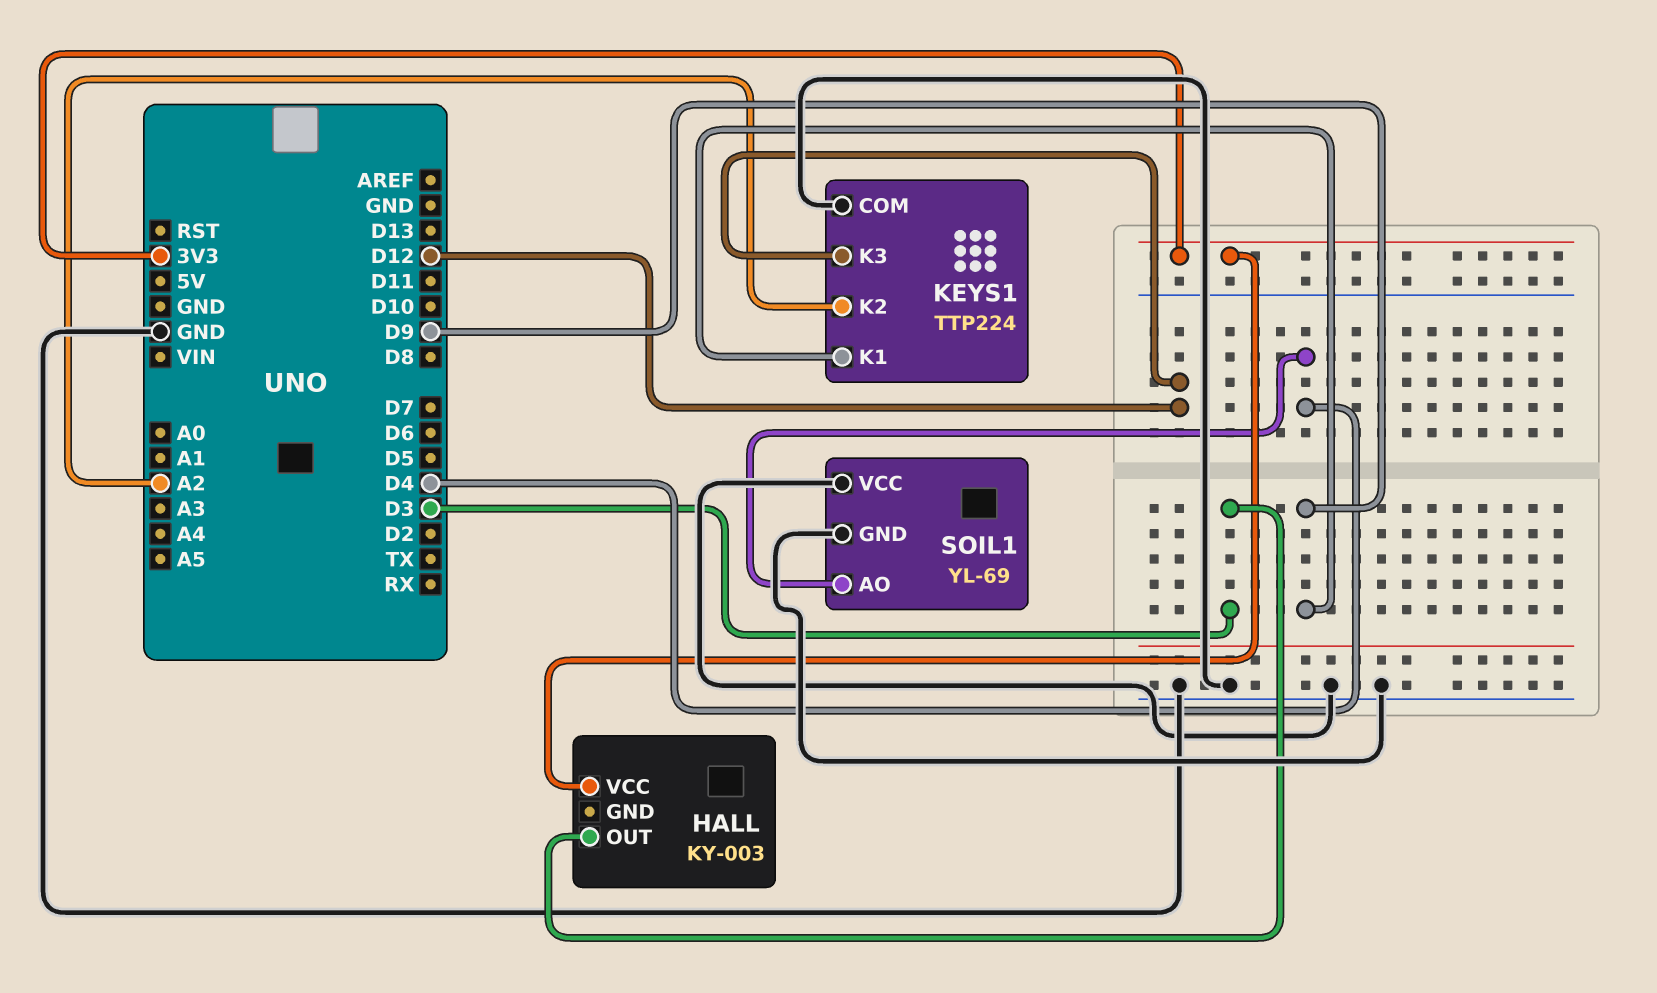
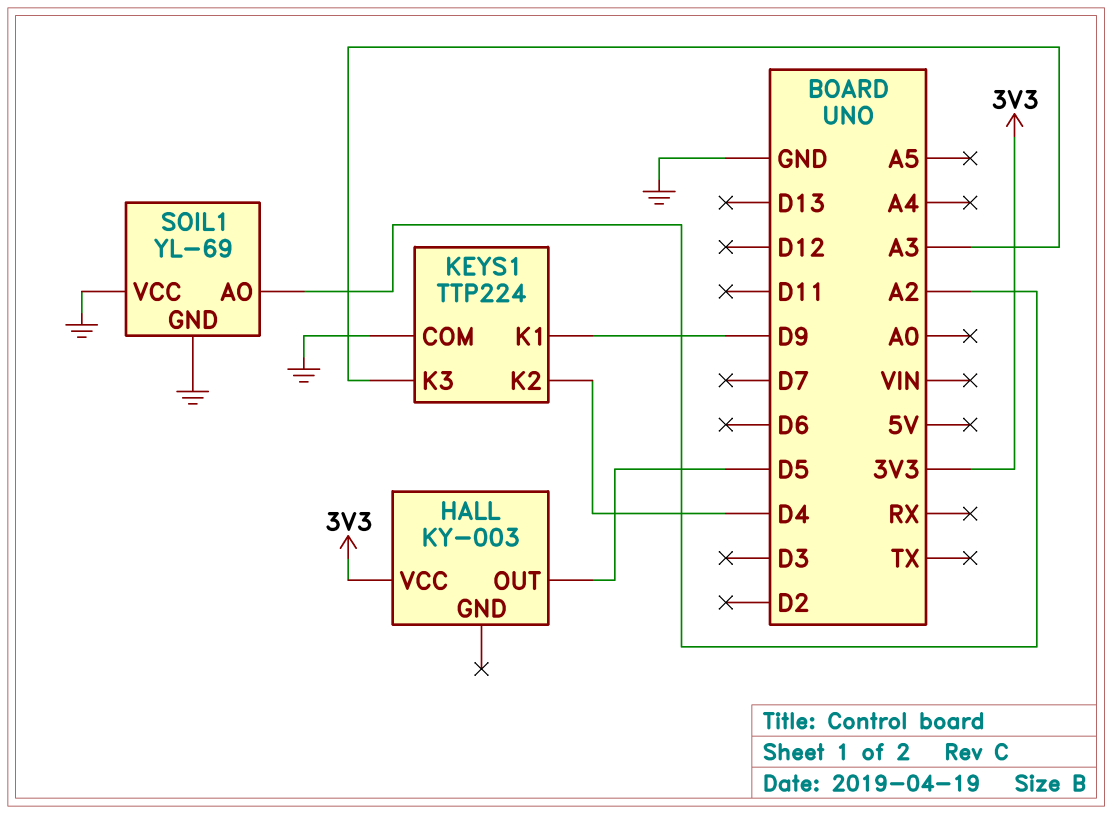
HALL pin OUT: D3 -> D5
KEYS1 pin K2: A2 -> D4
KEYS1 pin K3: D12 -> A3
SOIL1 pin AO: D4 -> A2

